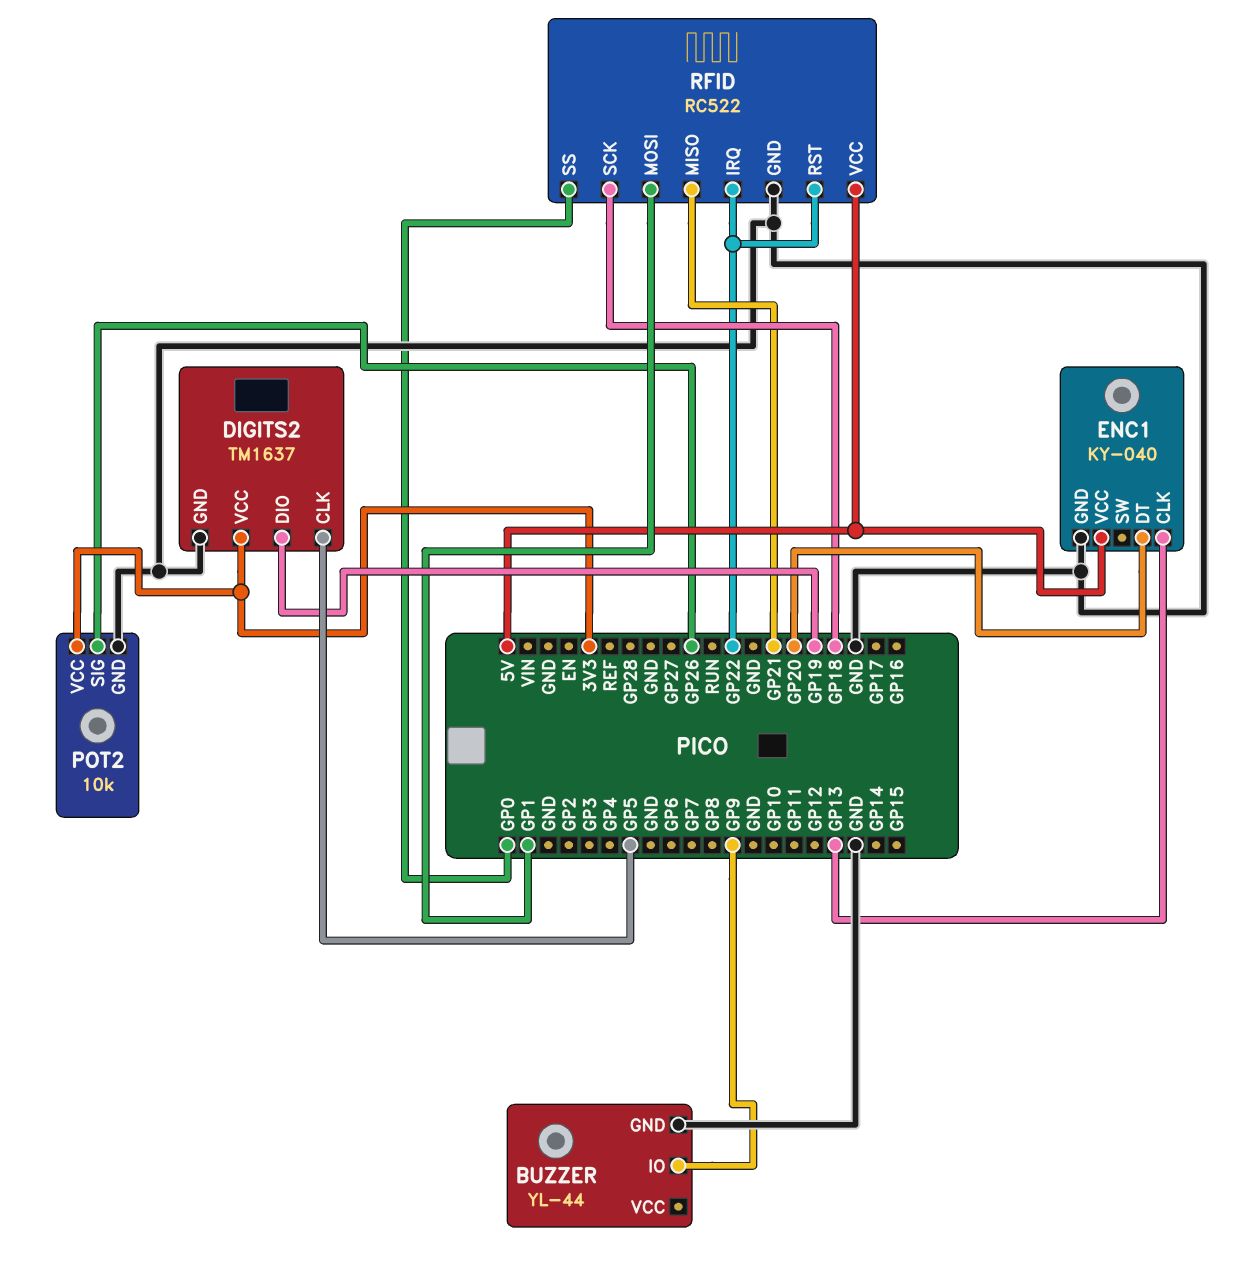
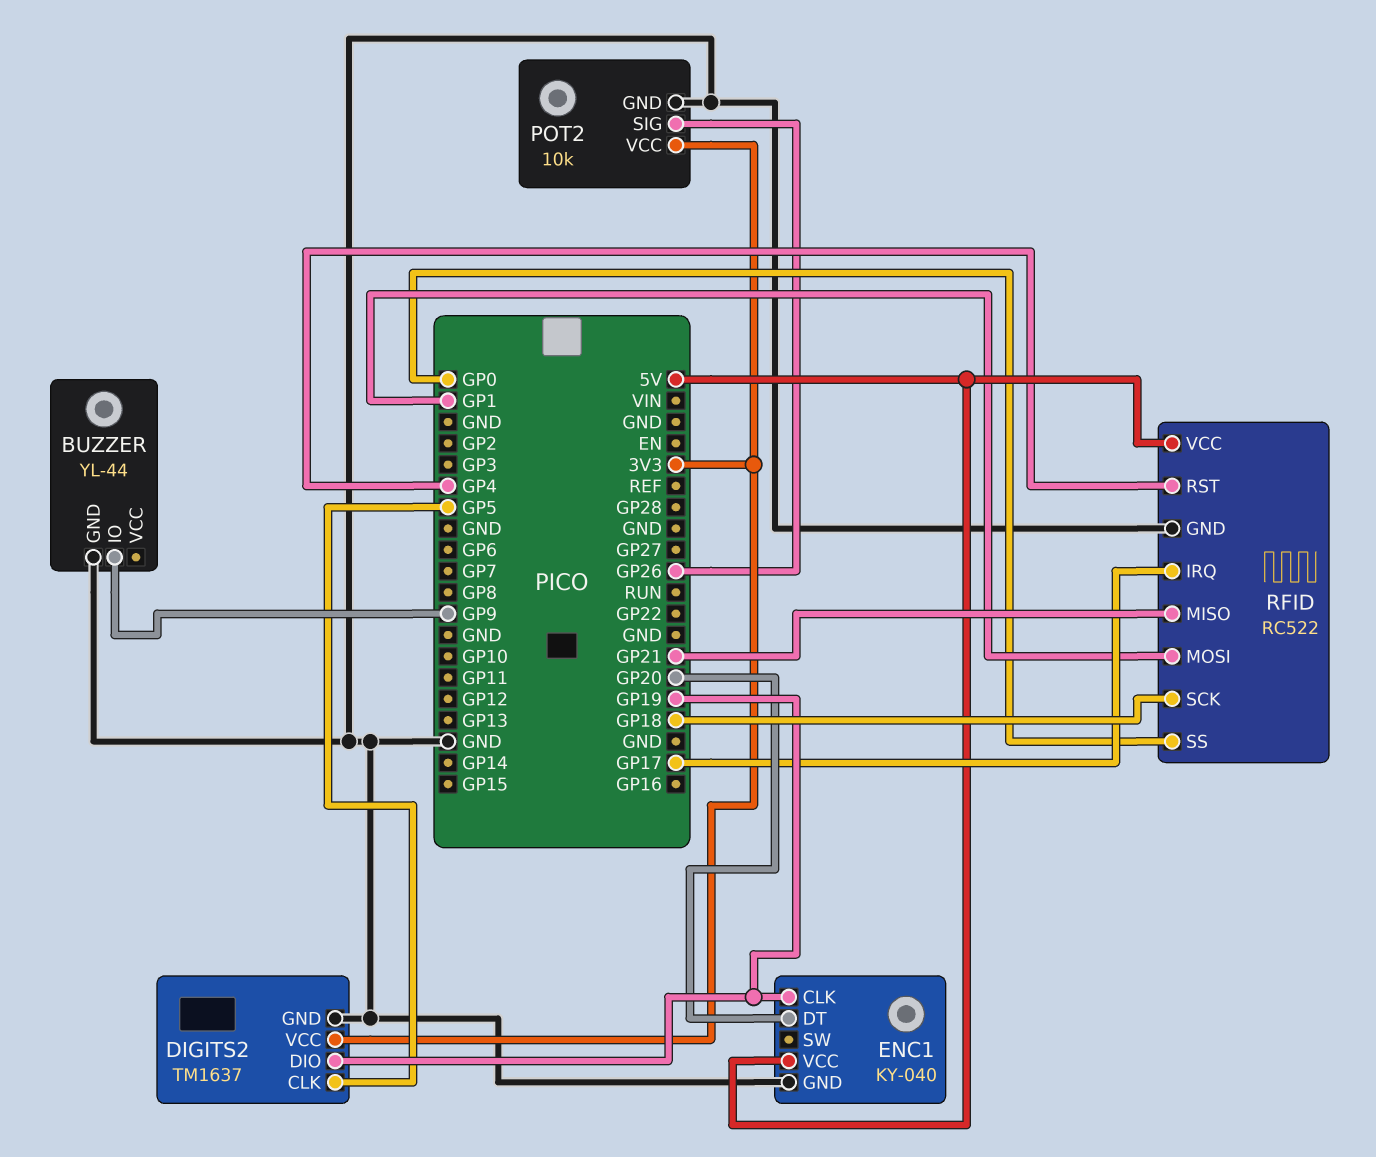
ENC1 pin CLK: GP13 -> GP19
RFID pin IRQ: GP22 -> GP17
RFID pin RST: GP22 -> GP4

